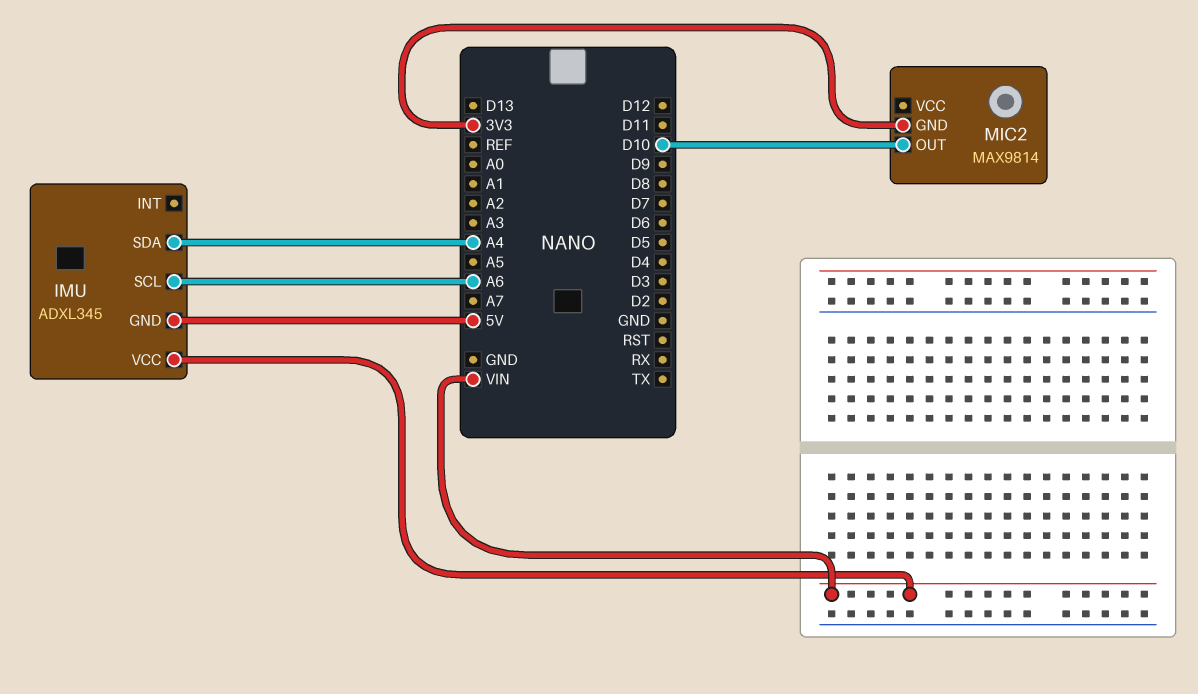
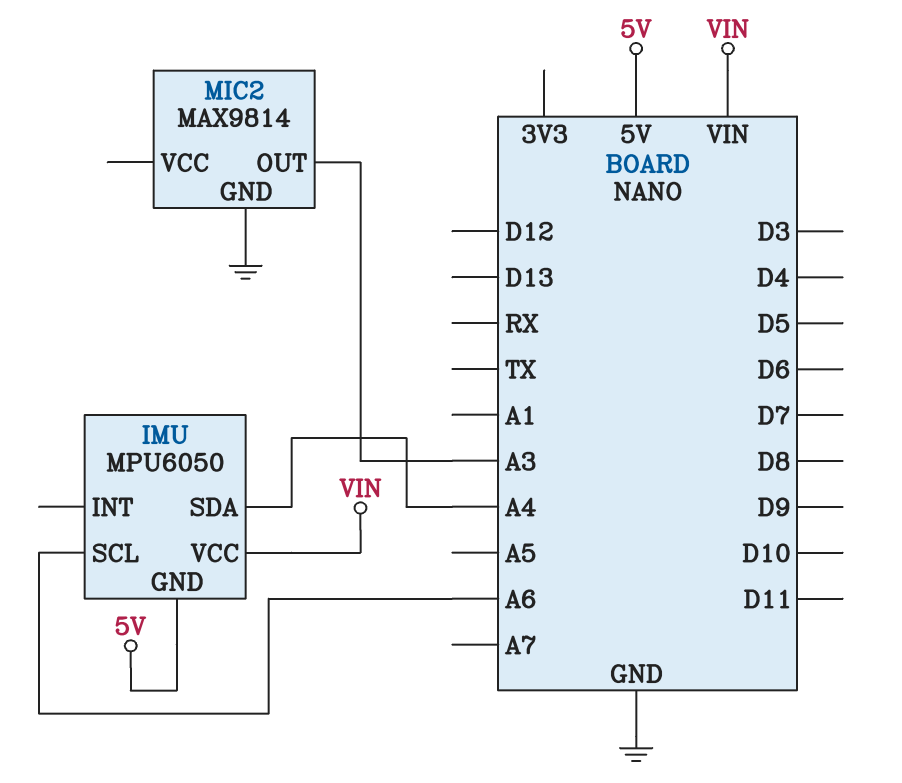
IMU: ADXL345 -> MPU6050
MIC2 pin GND: 3V3 -> GND
MIC2 pin OUT: D10 -> A3

